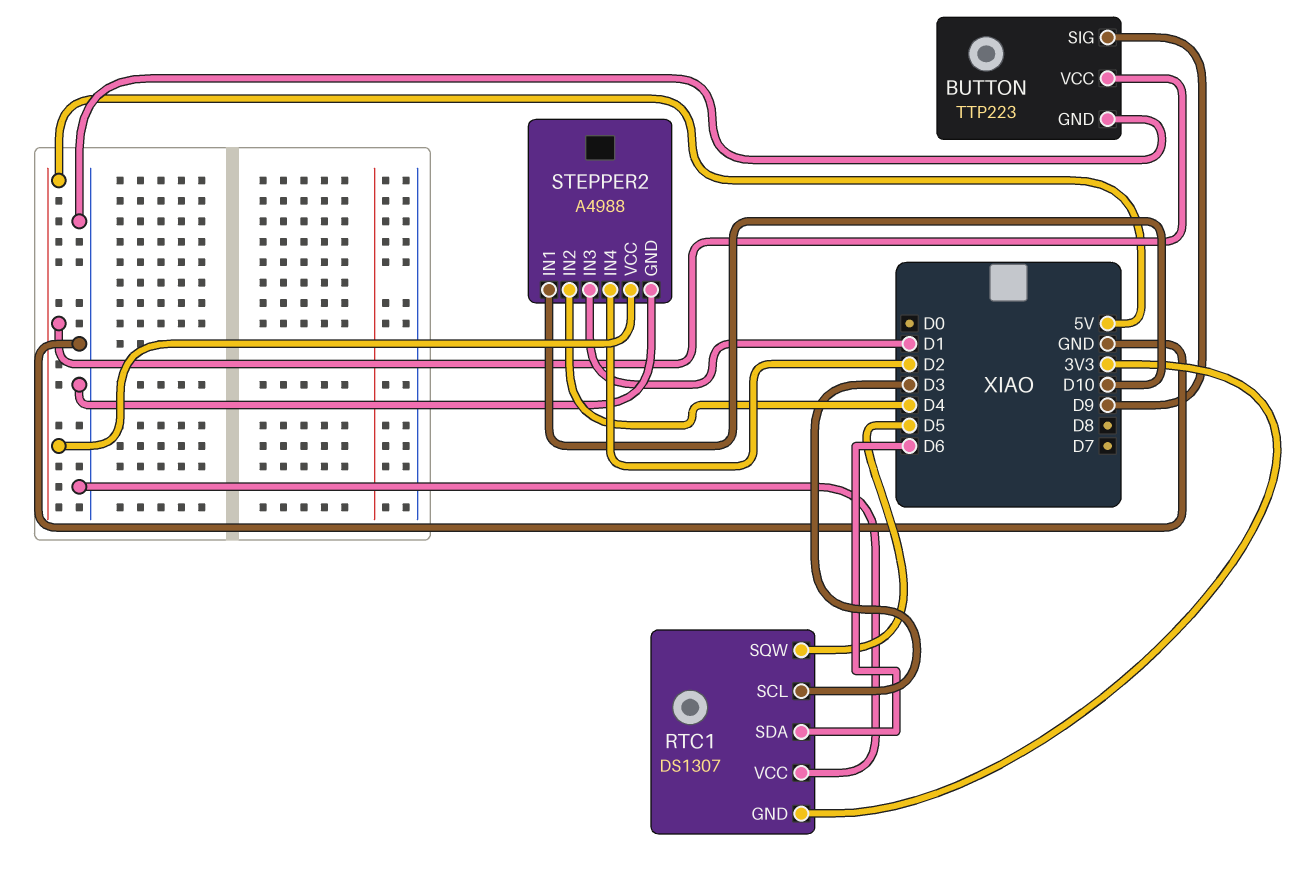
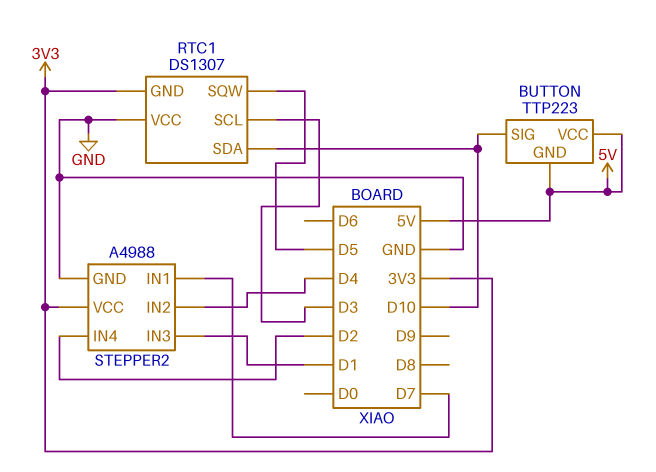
BUTTON pin GND: GND -> 5V
BUTTON pin SIG: D9 -> D10
RTC1 pin SDA: D6 -> D10
STEPPER2 pin IN1: D10 -> D7
STEPPER2 pin VCC: 5V -> 3V3

